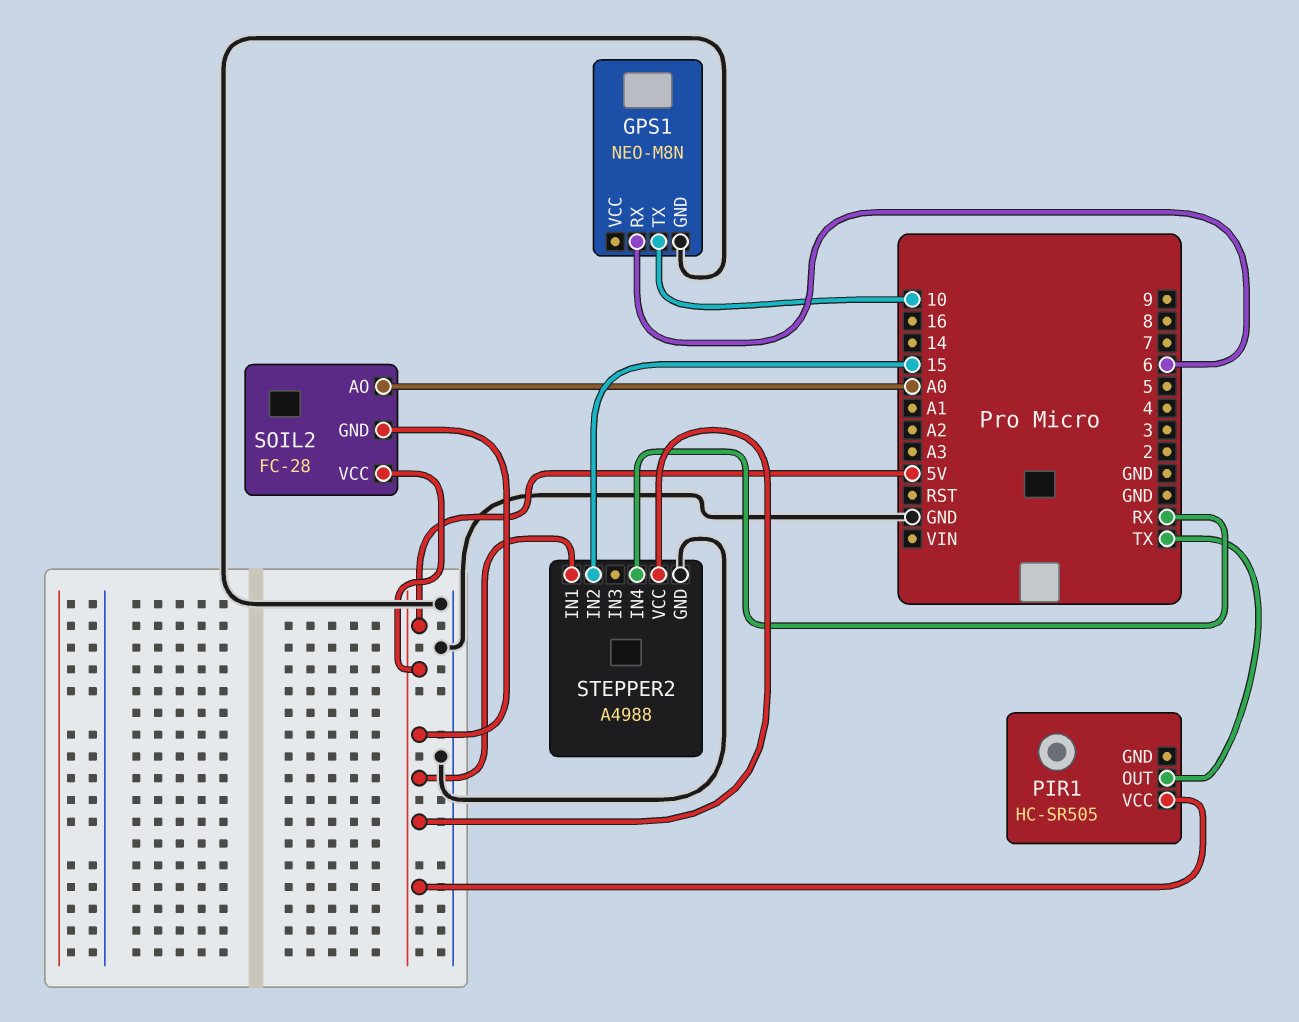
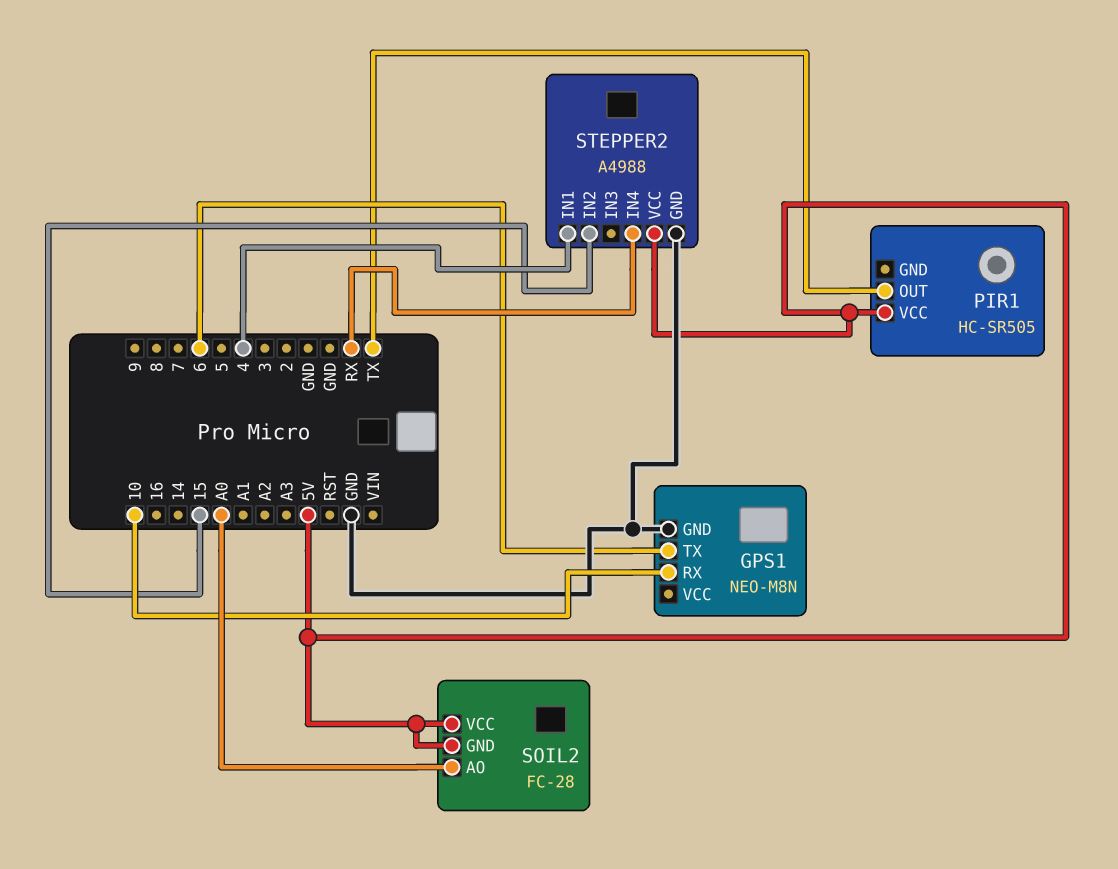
GPS1 pin RX: 6 -> 10
GPS1 pin TX: 10 -> 6
STEPPER2 pin IN1: 5V -> 4

